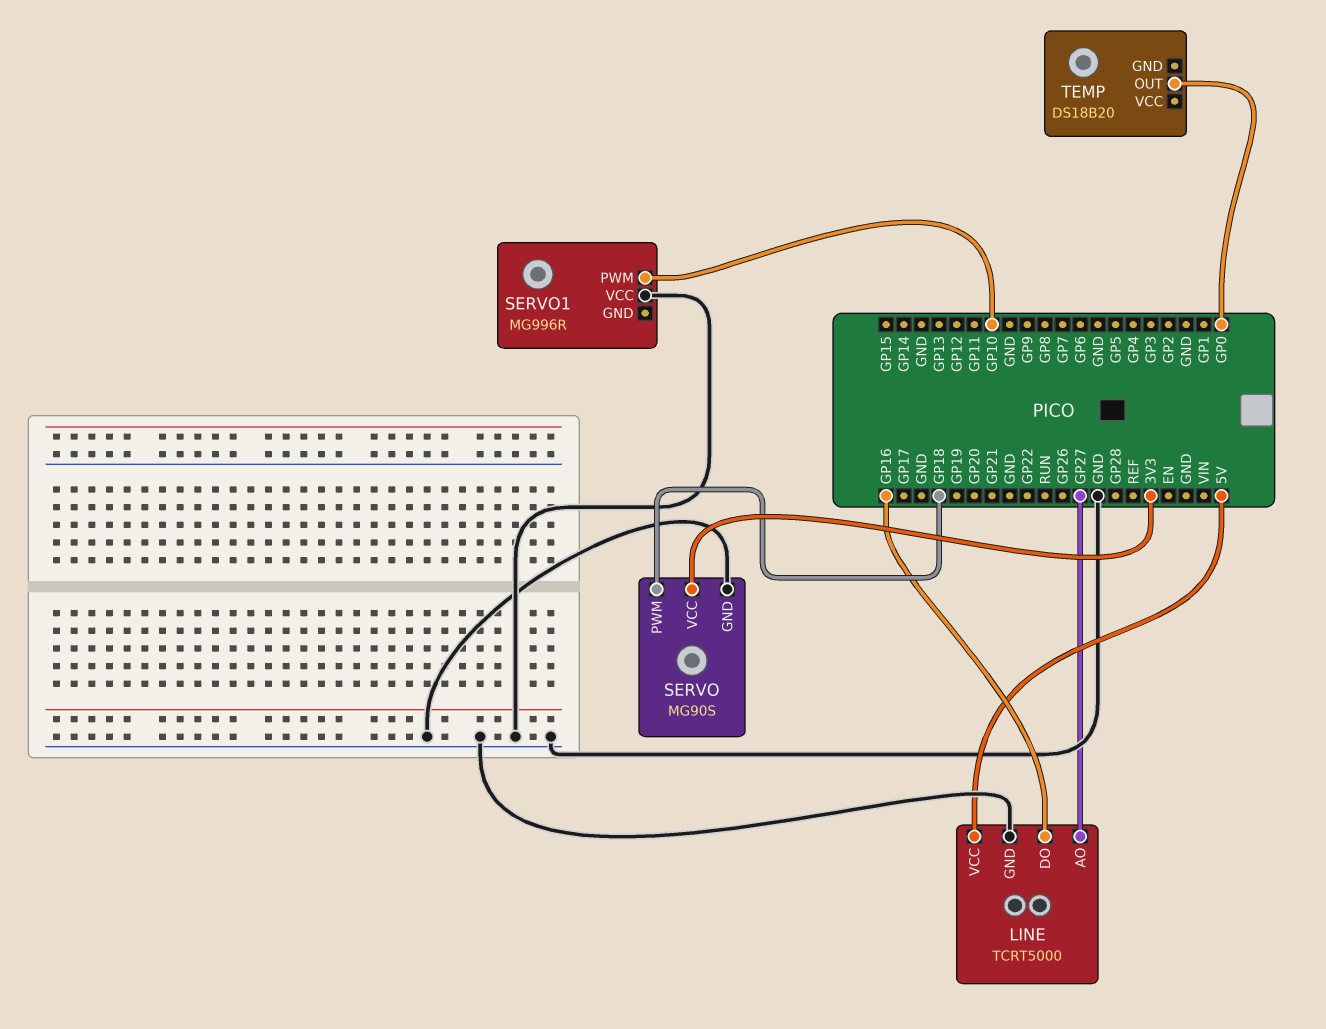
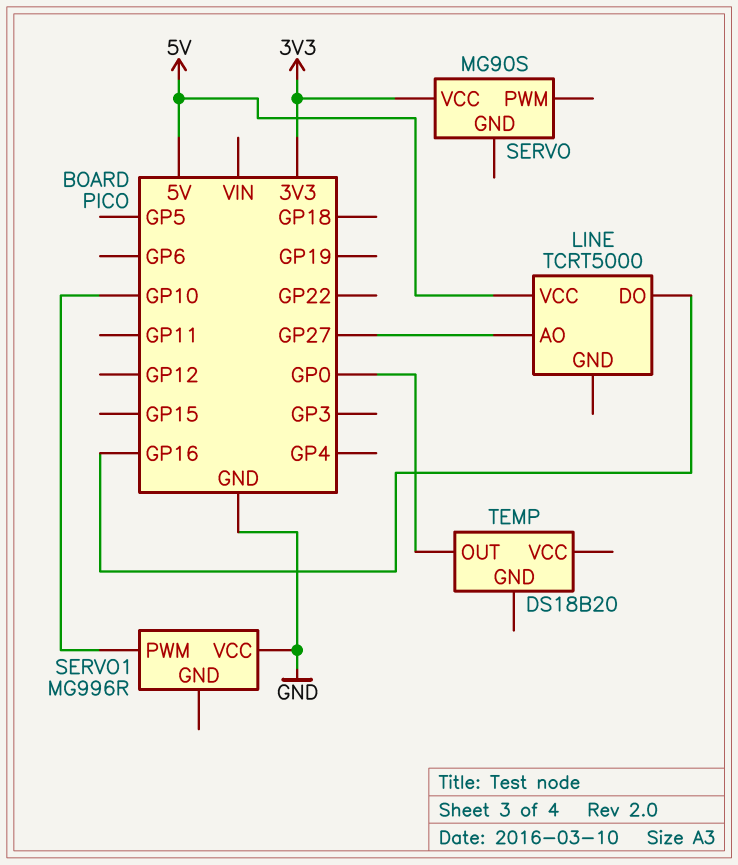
LINE pin GND: GND -> none
SERVO pin GND: GND -> none
SERVO pin PWM: GP18 -> none

